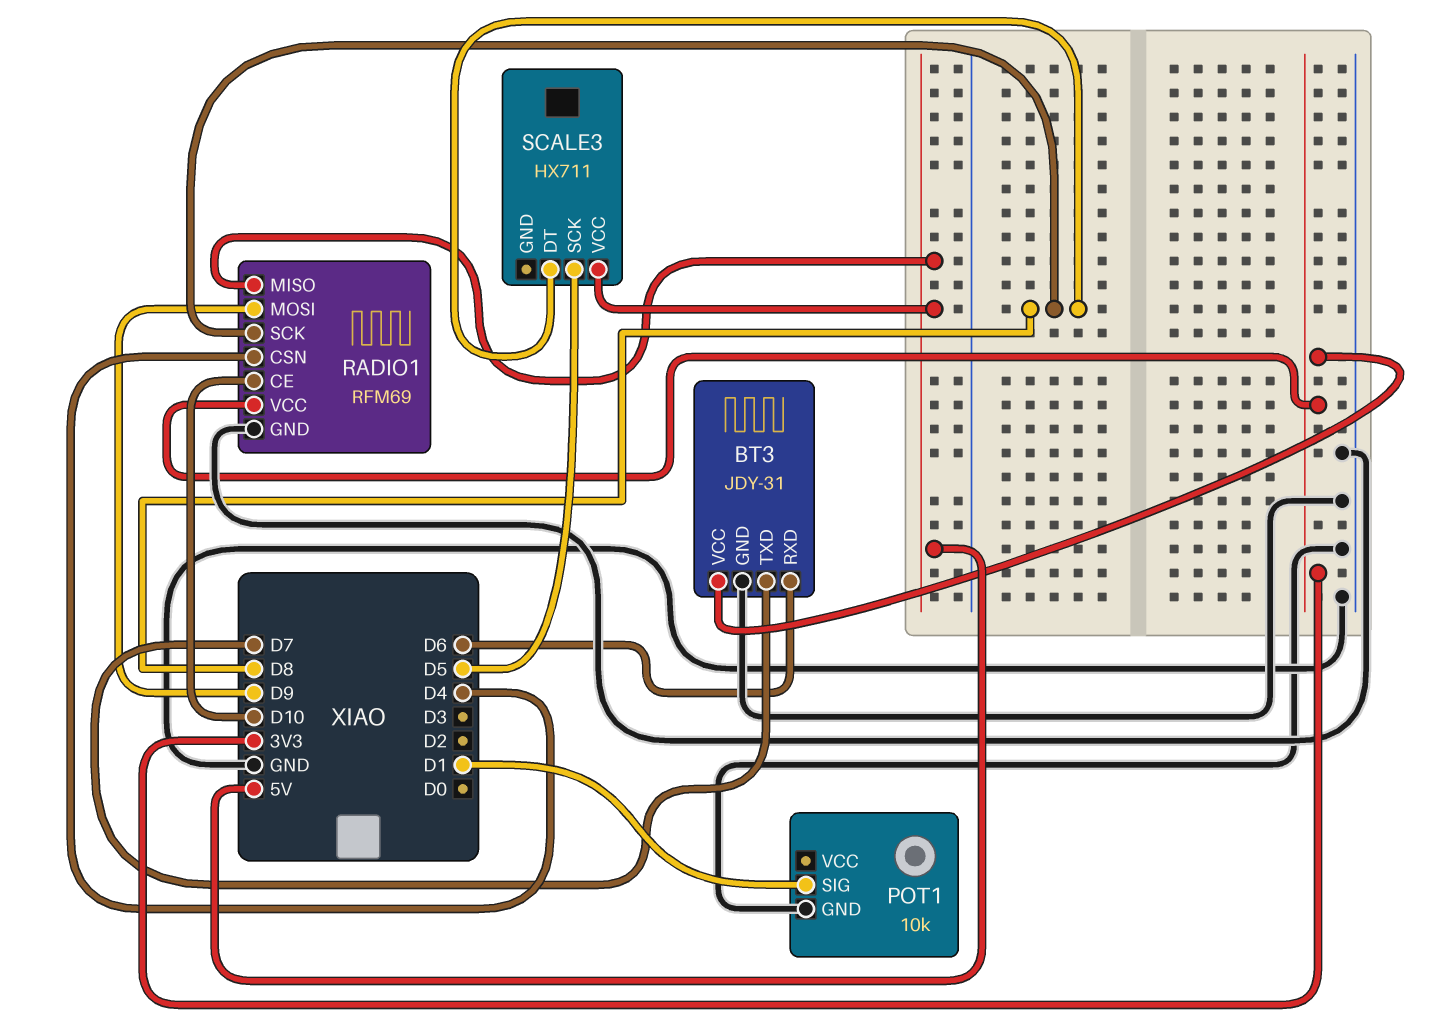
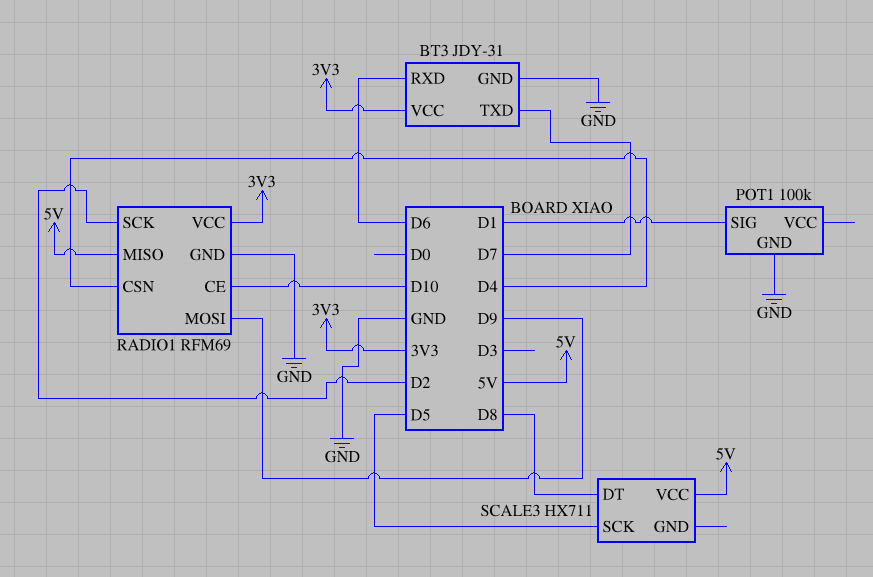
POT1: 10k -> 100k
RADIO1 pin SCK: D8 -> D2

